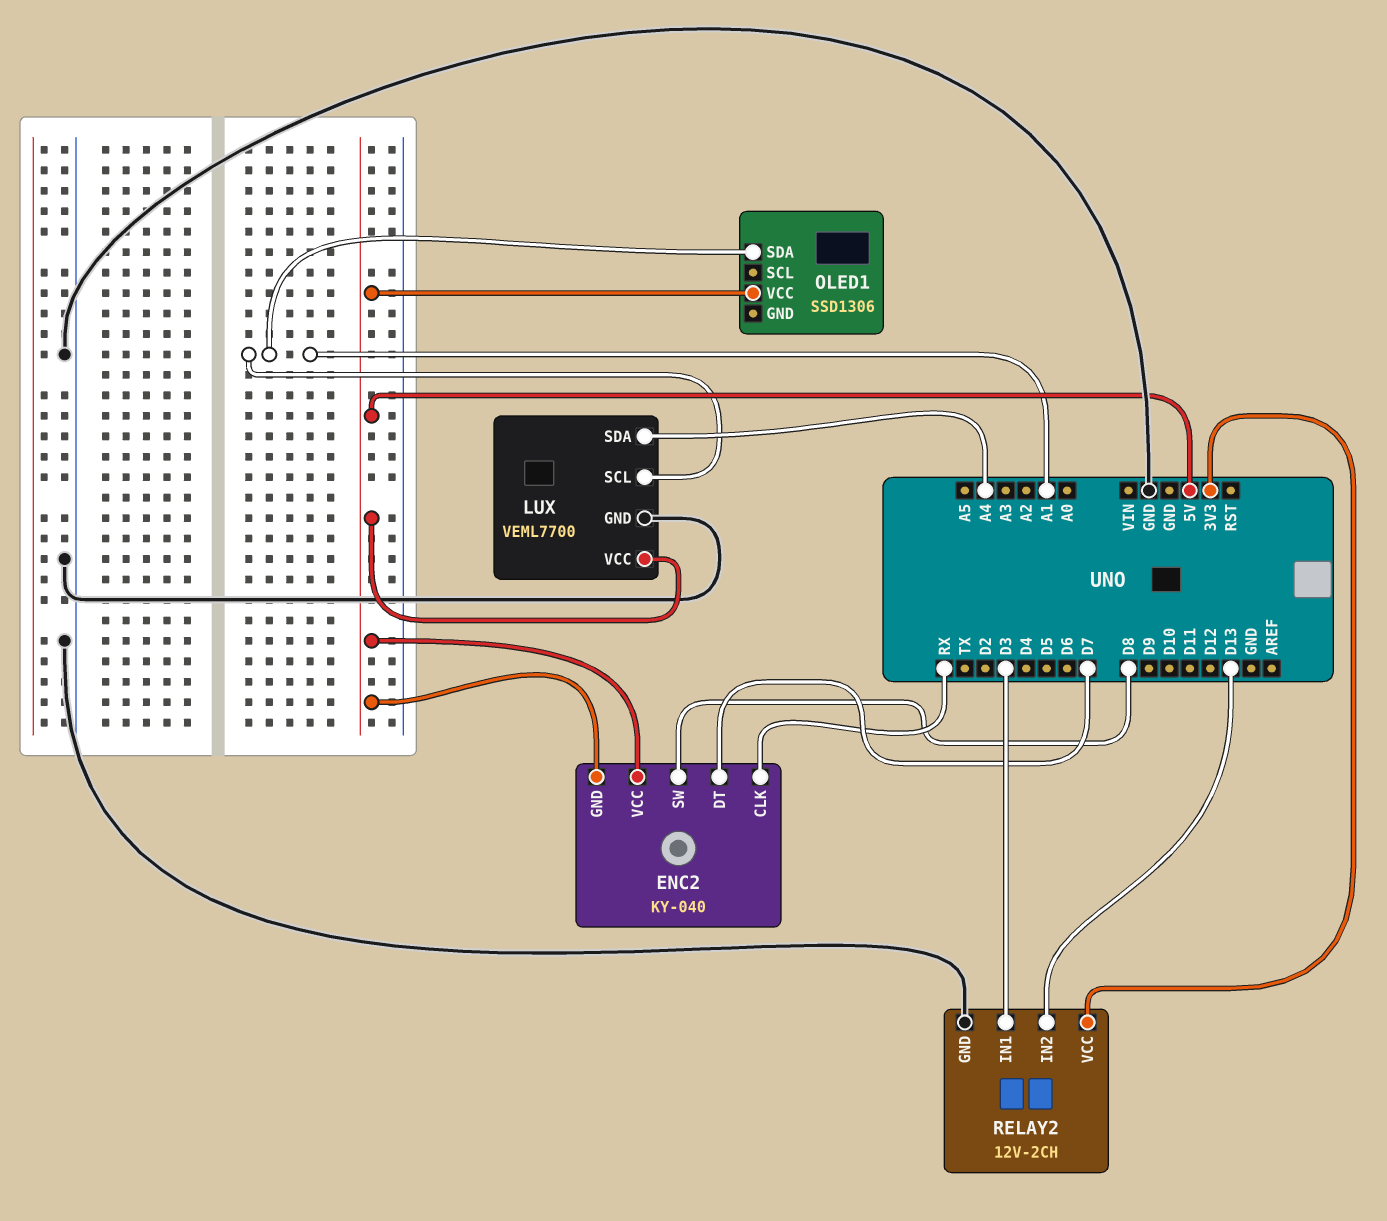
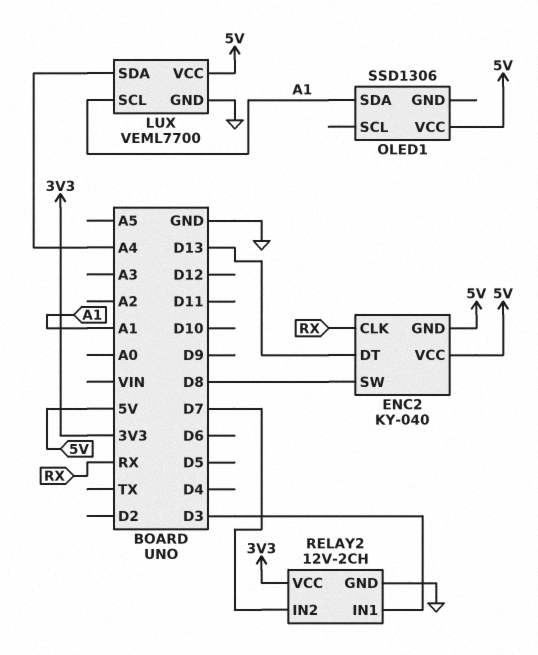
ENC2 pin DT: D7 -> D13
RELAY2 pin IN2: D13 -> D7

